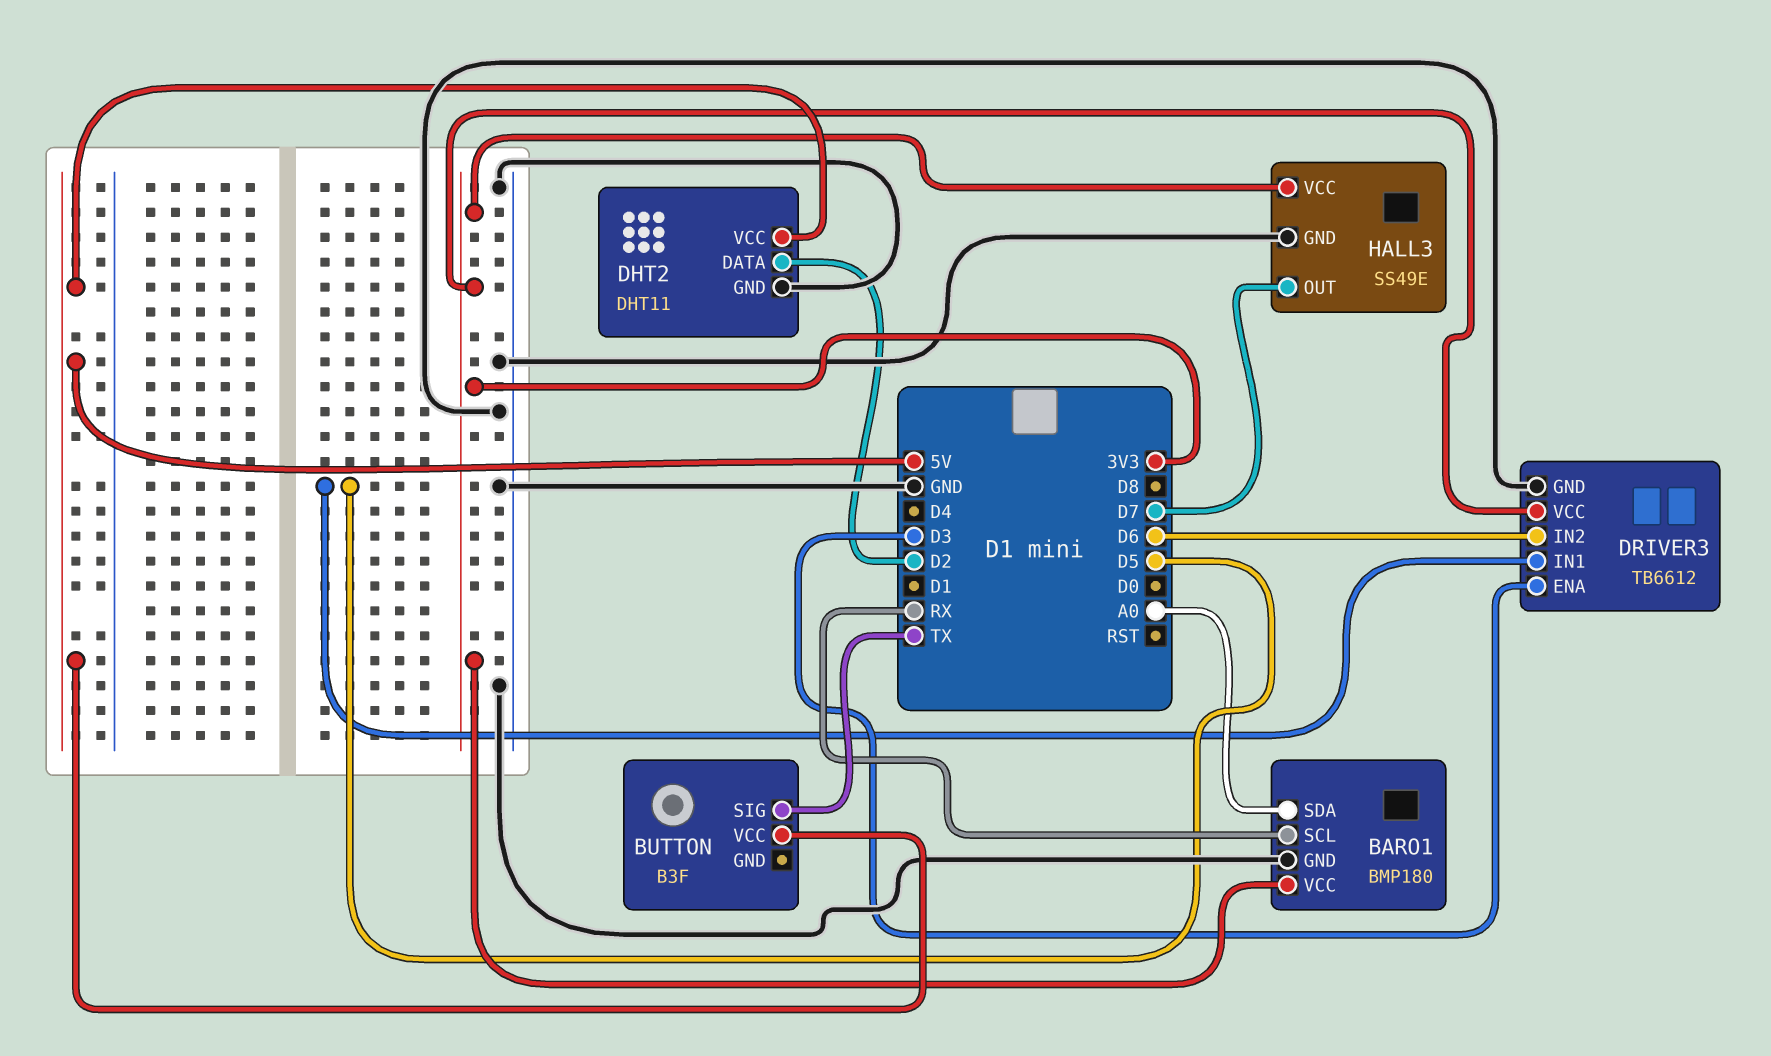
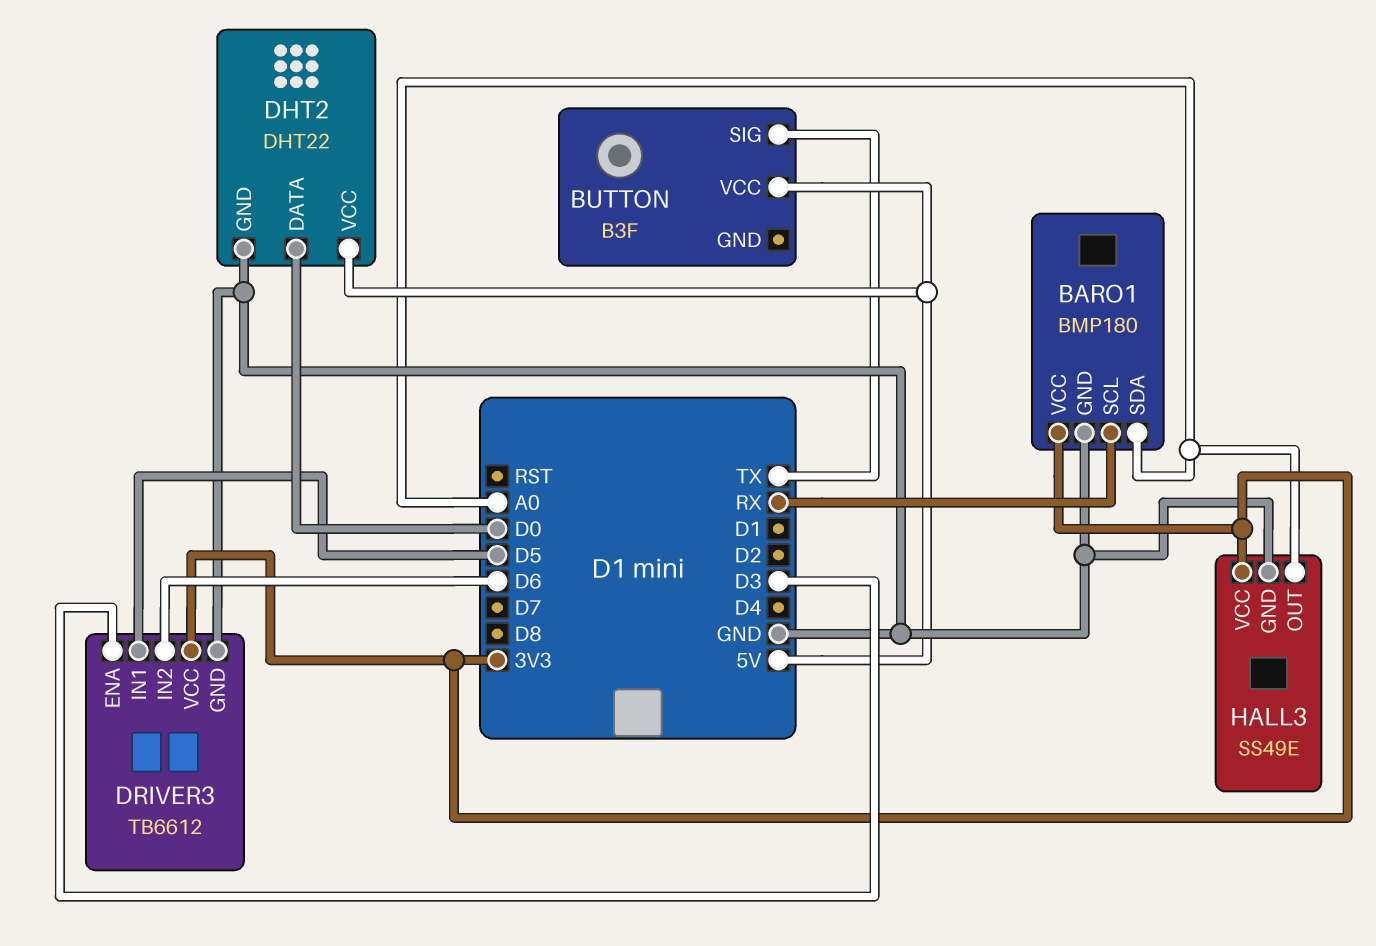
DHT2: DHT11 -> DHT22
DHT2 pin DATA: D2 -> D0
HALL3 pin OUT: D7 -> A0

